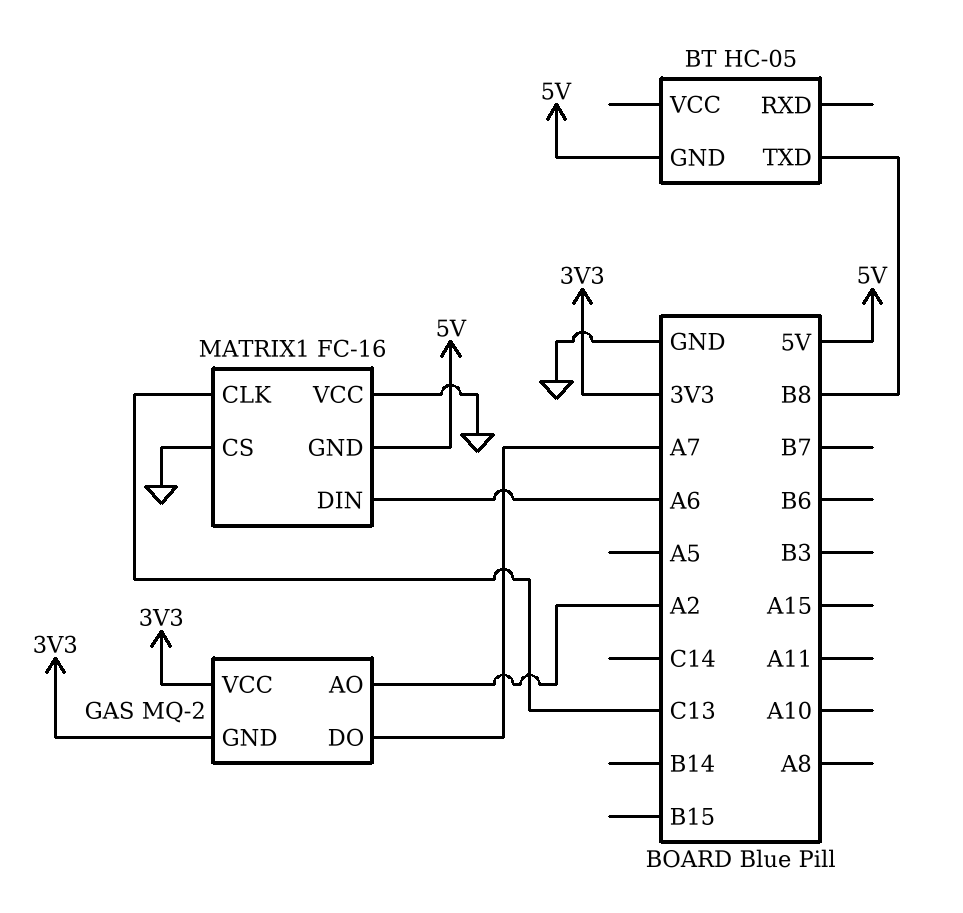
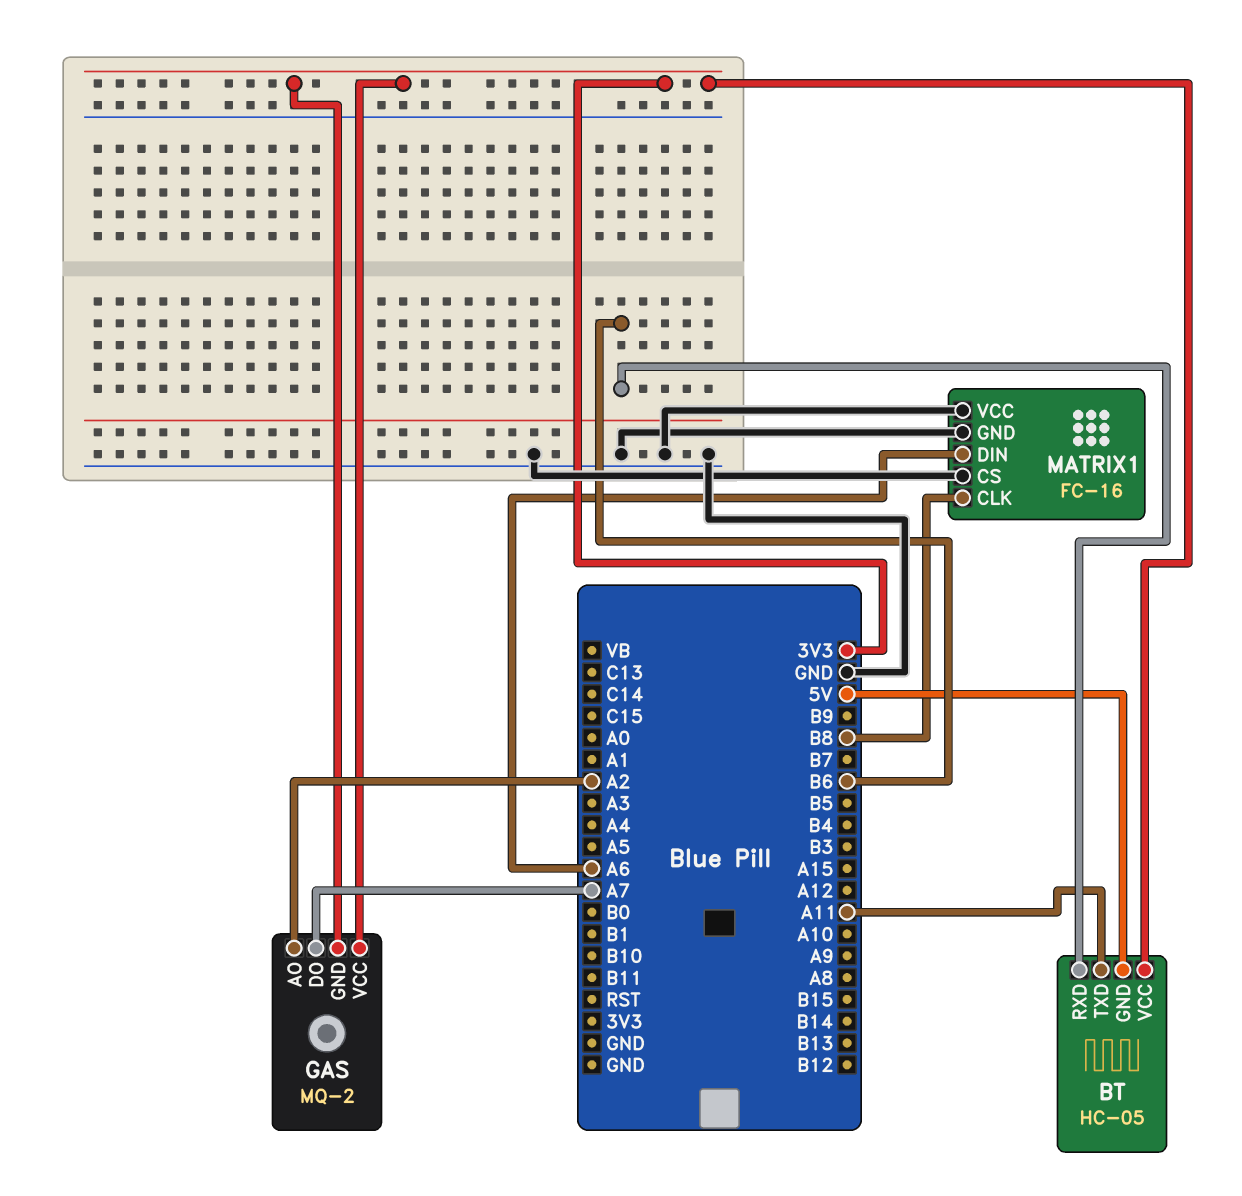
BT pin RXD: none -> B6
BT pin TXD: B8 -> A11
BT pin VCC: none -> 3V3
MATRIX1 pin CLK: C13 -> B8
MATRIX1 pin GND: 5V -> GND

